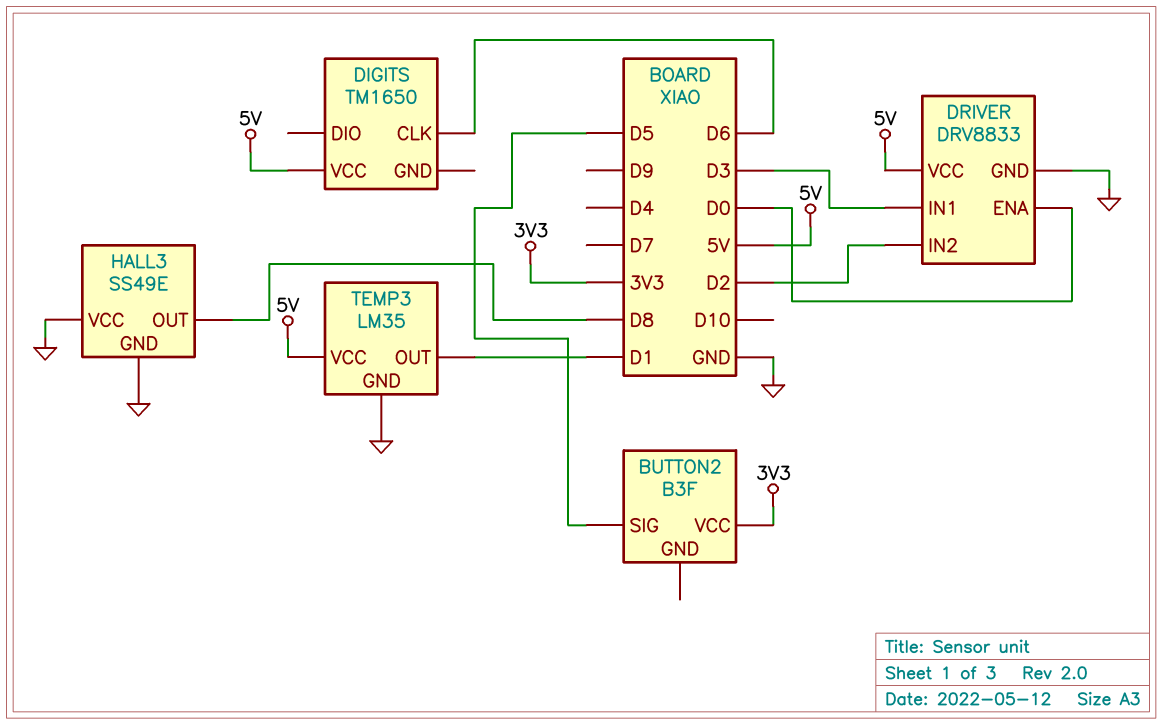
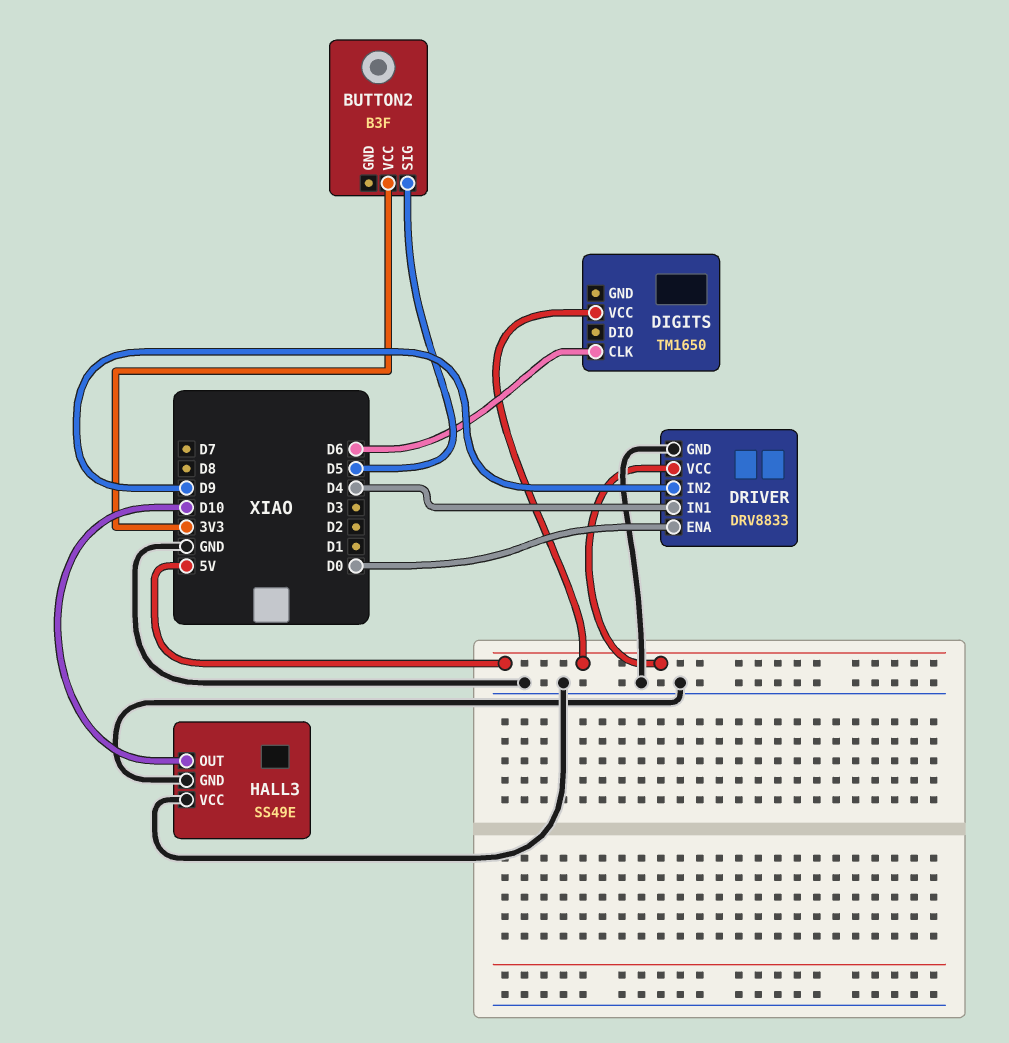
DRIVER pin IN1: D3 -> D4
DRIVER pin IN2: D2 -> D9
HALL3 pin OUT: D8 -> D10
TEMP3: LM35 -> none
TEMP3 pin GND: GND -> none
TEMP3 pin OUT: D1 -> none
TEMP3 pin VCC: 5V -> none

